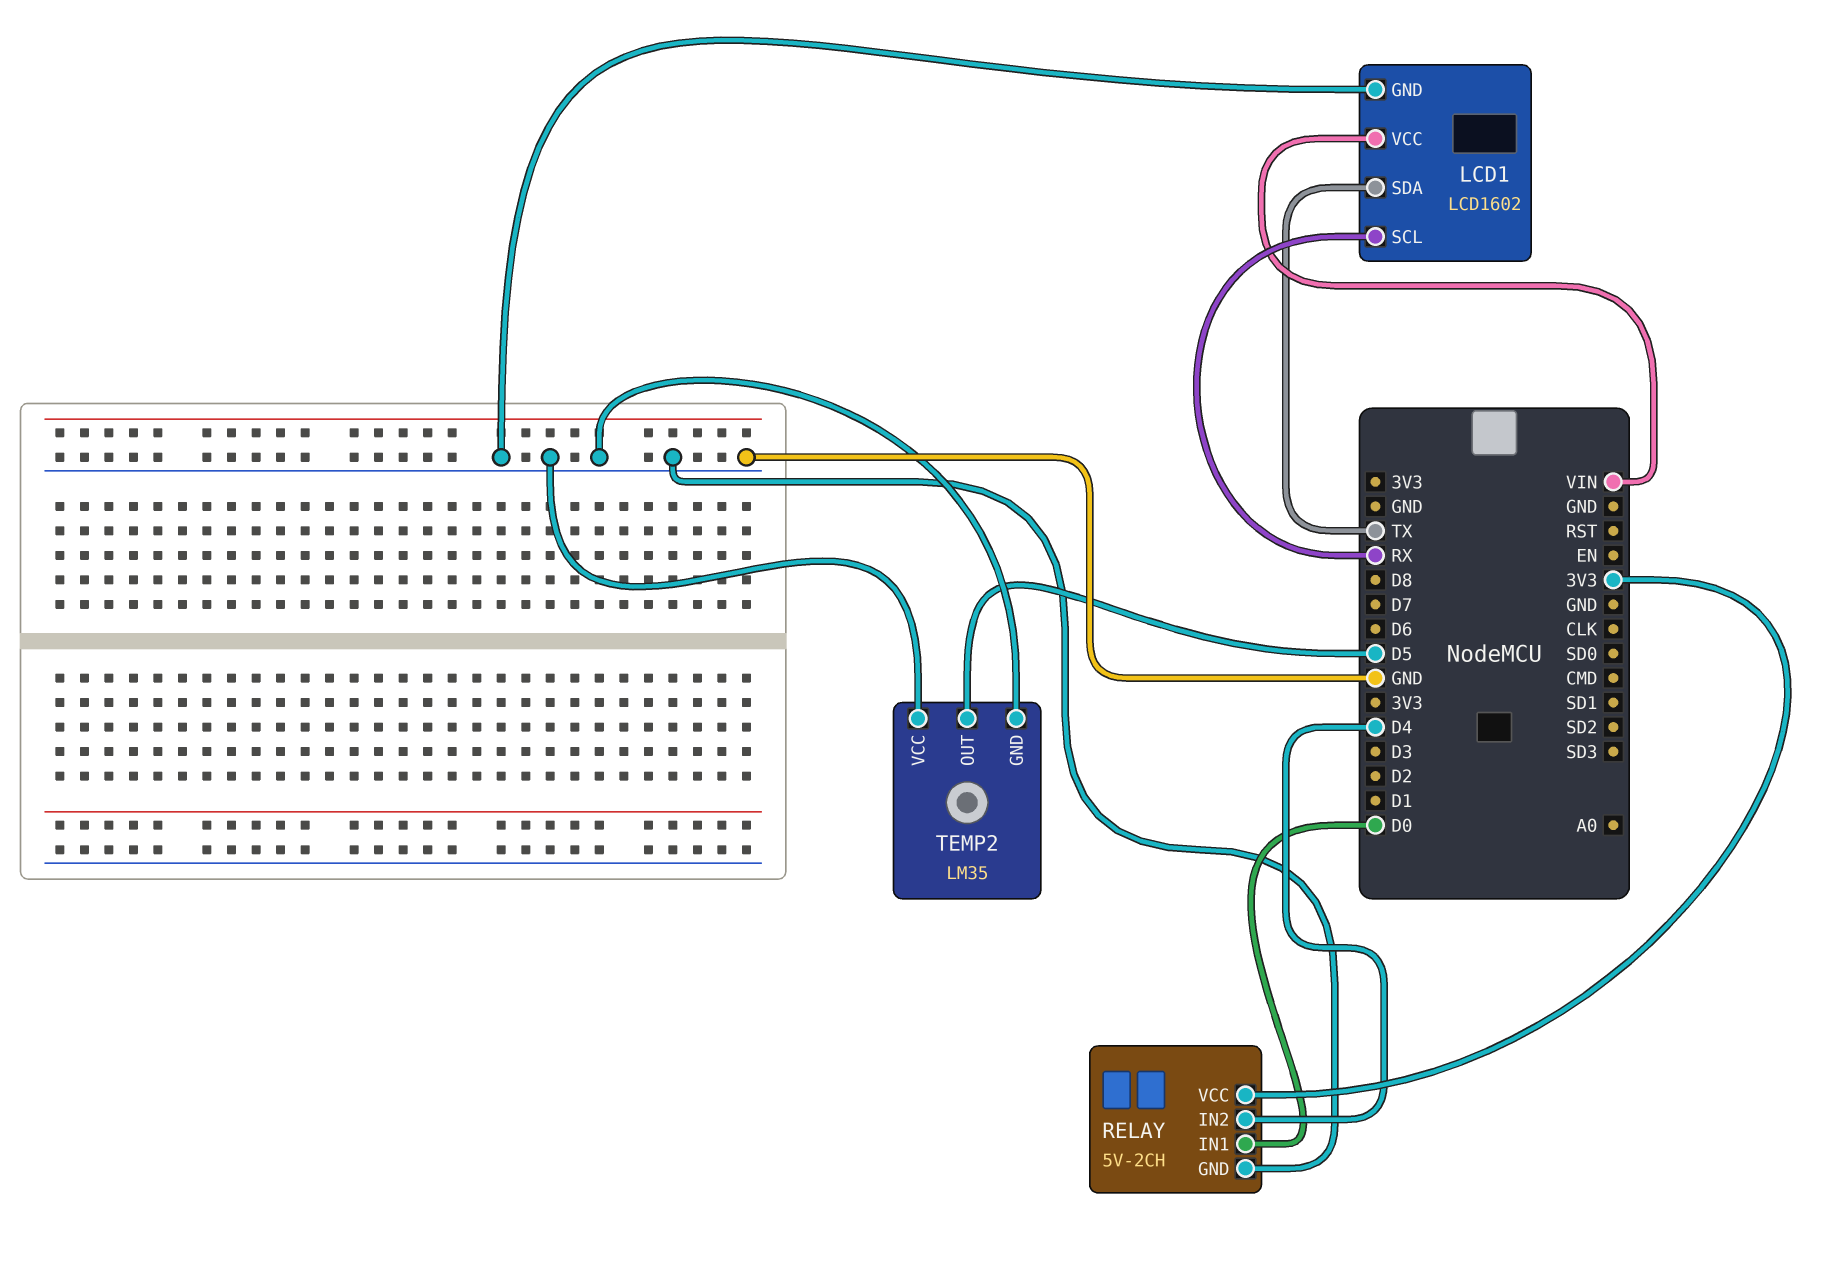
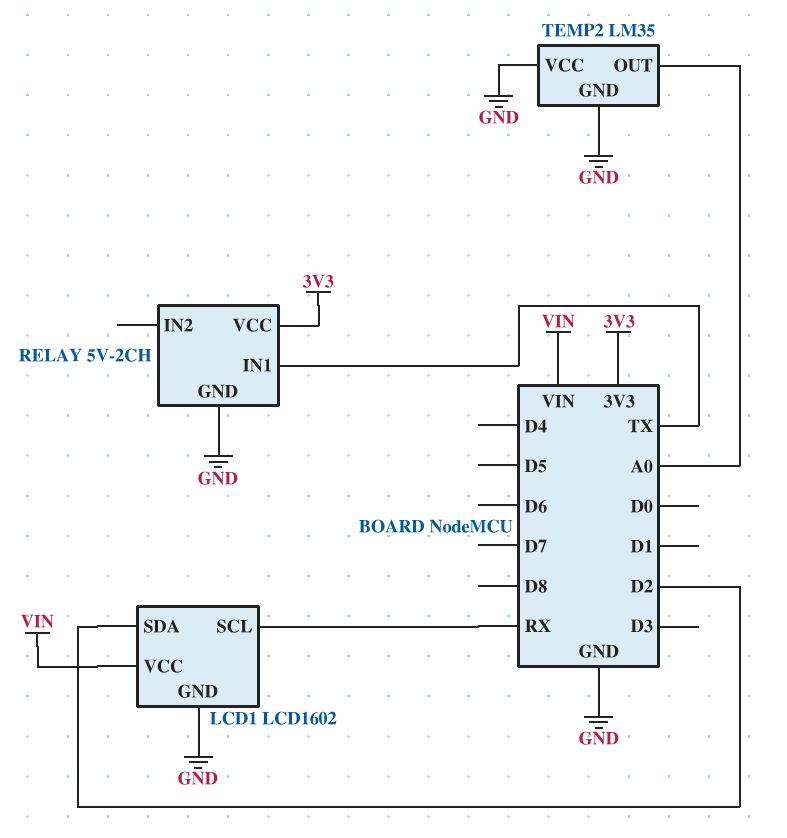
LCD1 pin SDA: TX -> D2
RELAY pin IN1: D0 -> TX
RELAY pin IN2: D4 -> none
TEMP2 pin OUT: D5 -> A0

